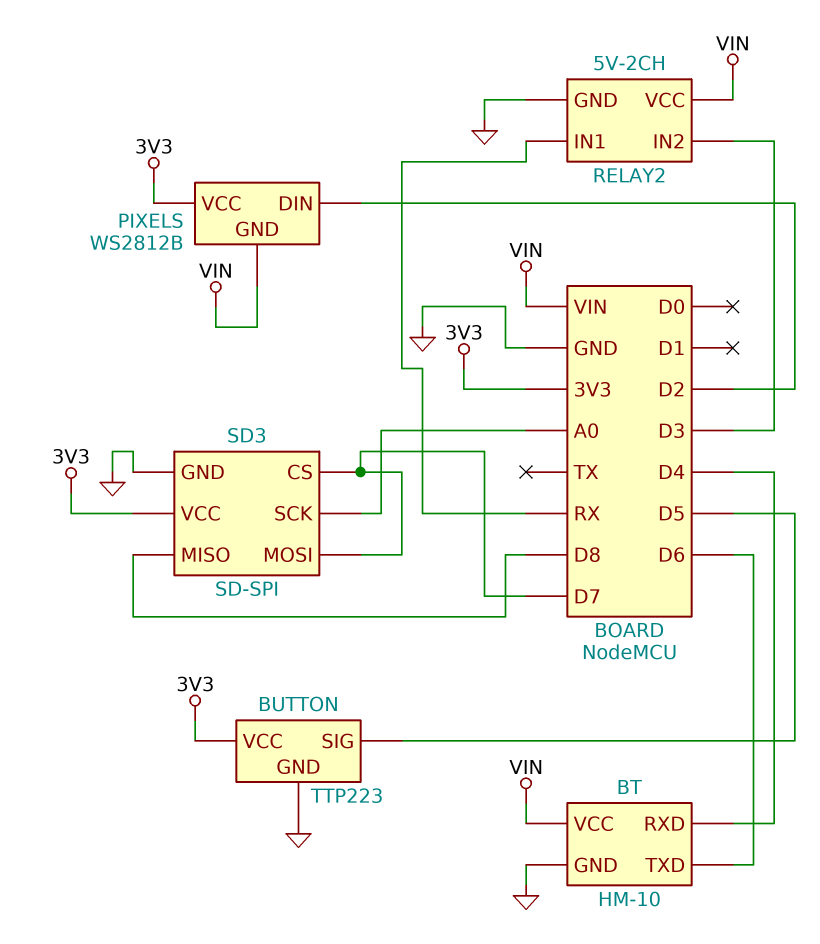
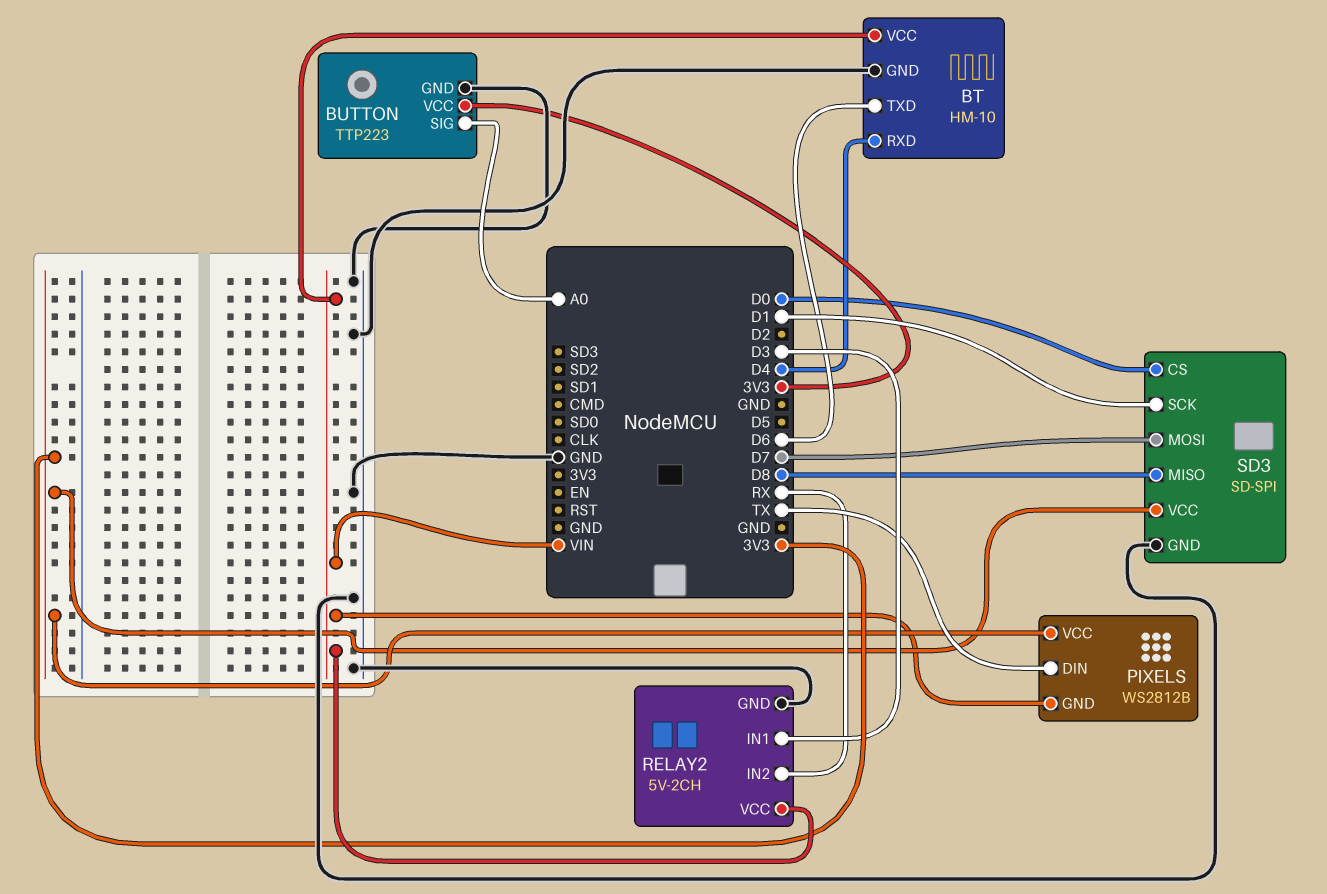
BUTTON pin SIG: D5 -> A0
PIXELS pin DIN: D2 -> TX
RELAY2 pin IN1: RX -> D3
RELAY2 pin IN2: D3 -> RX
SD3 pin CS: D7 -> D0
SD3 pin SCK: A0 -> D1

